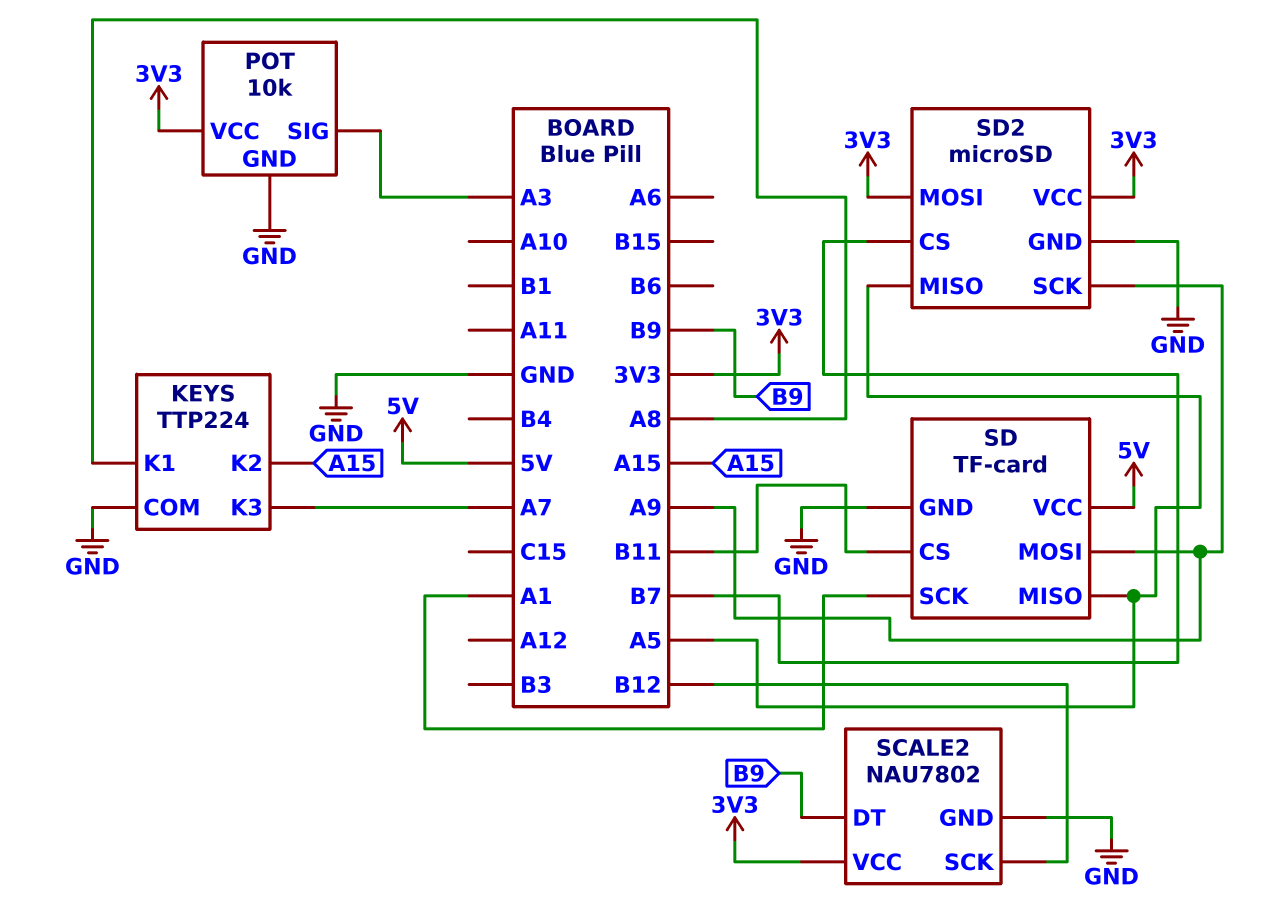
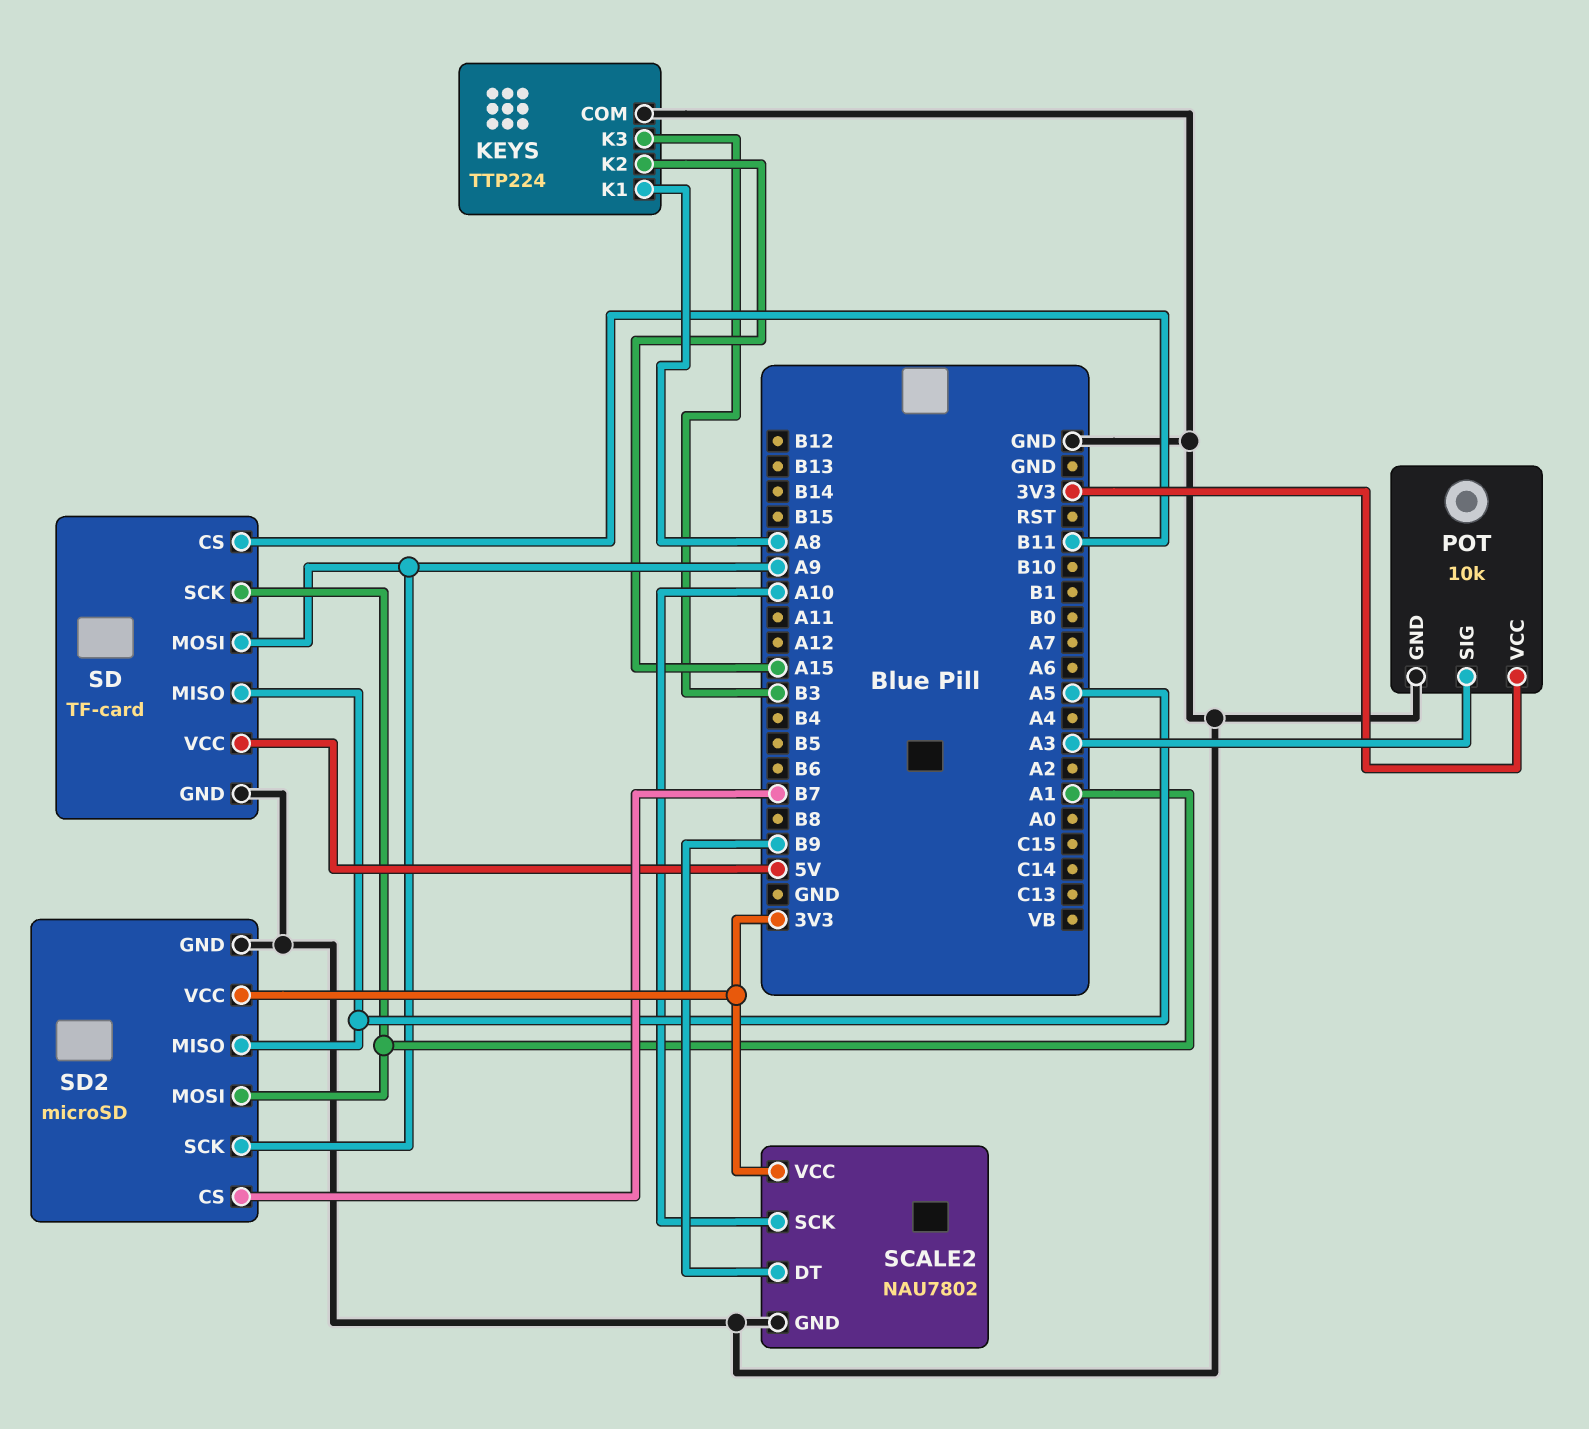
KEYS pin K3: A7 -> B3
SCALE2 pin SCK: B12 -> A10
SD2 pin MOSI: 3V3 -> A1

